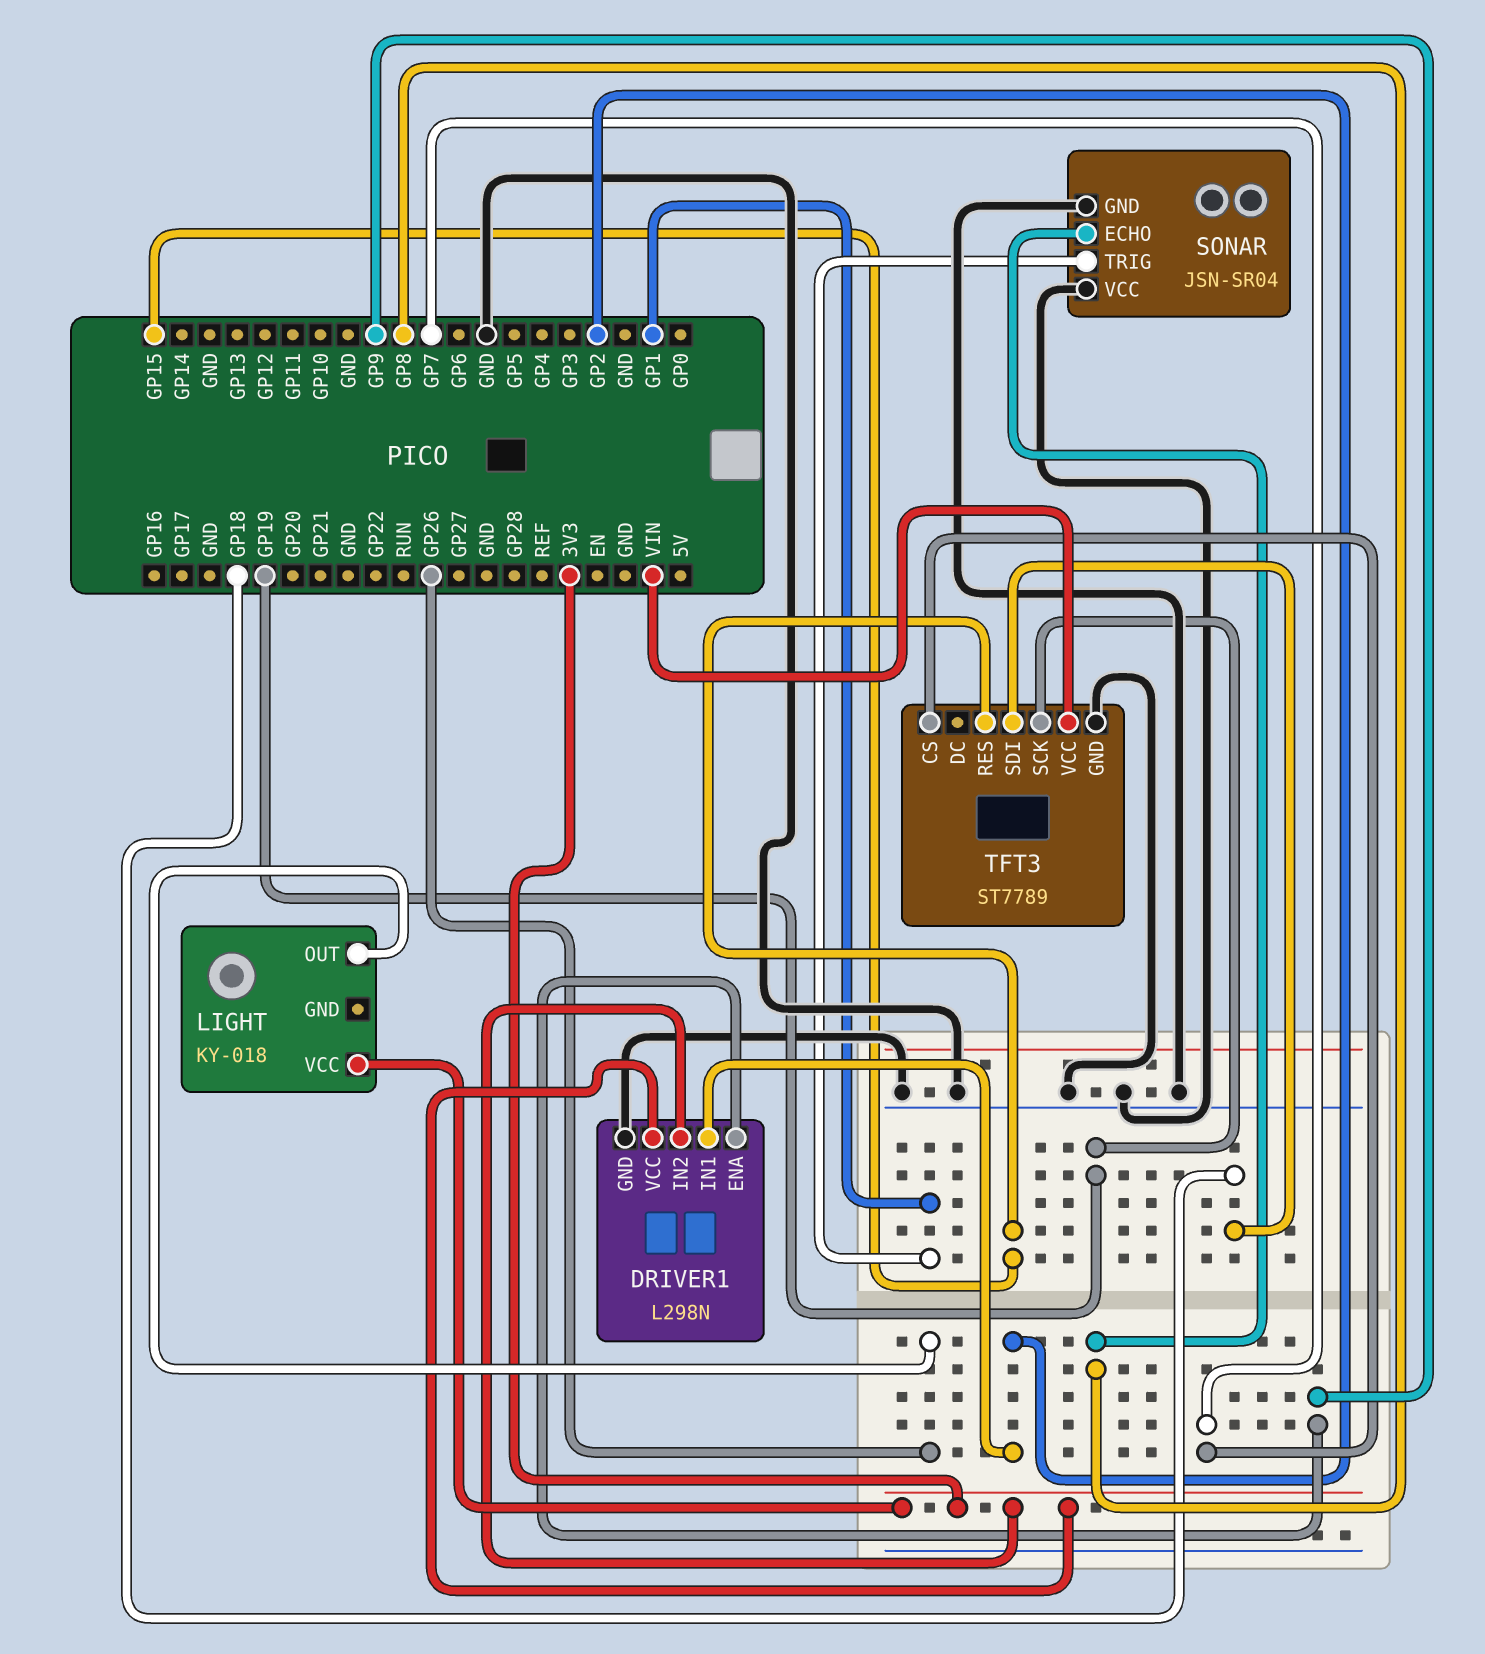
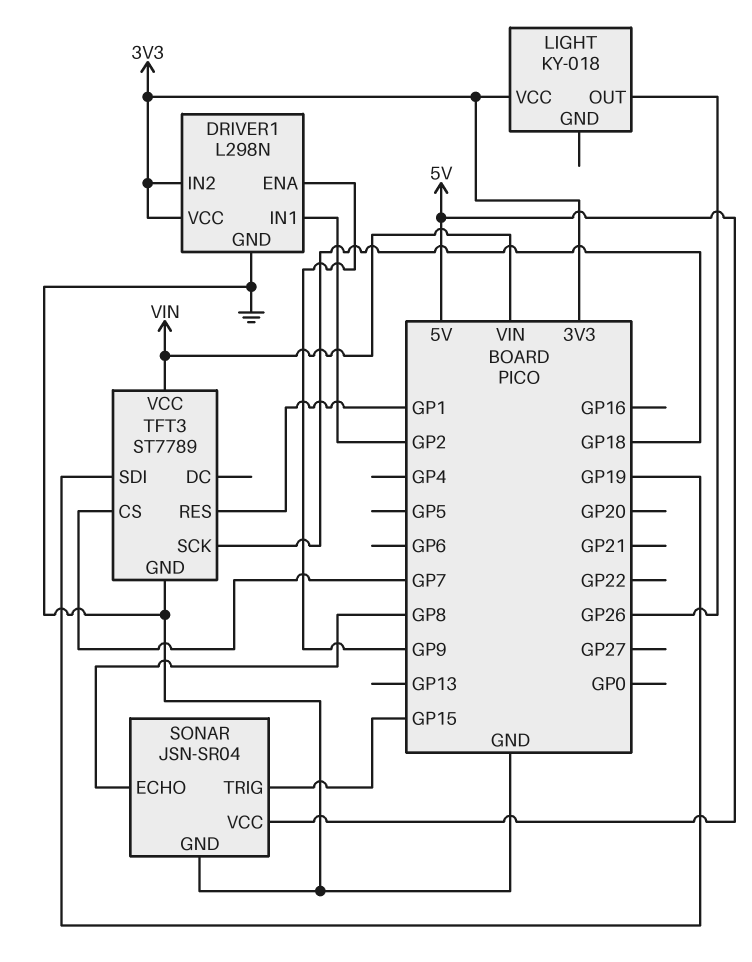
SONAR pin TRIG: GP1 -> GP15
SONAR pin VCC: GND -> 5V
TFT3 pin RES: GP15 -> GP1
TFT3 pin SCK: GP19 -> GP18
TFT3 pin SDI: GP18 -> GP19

